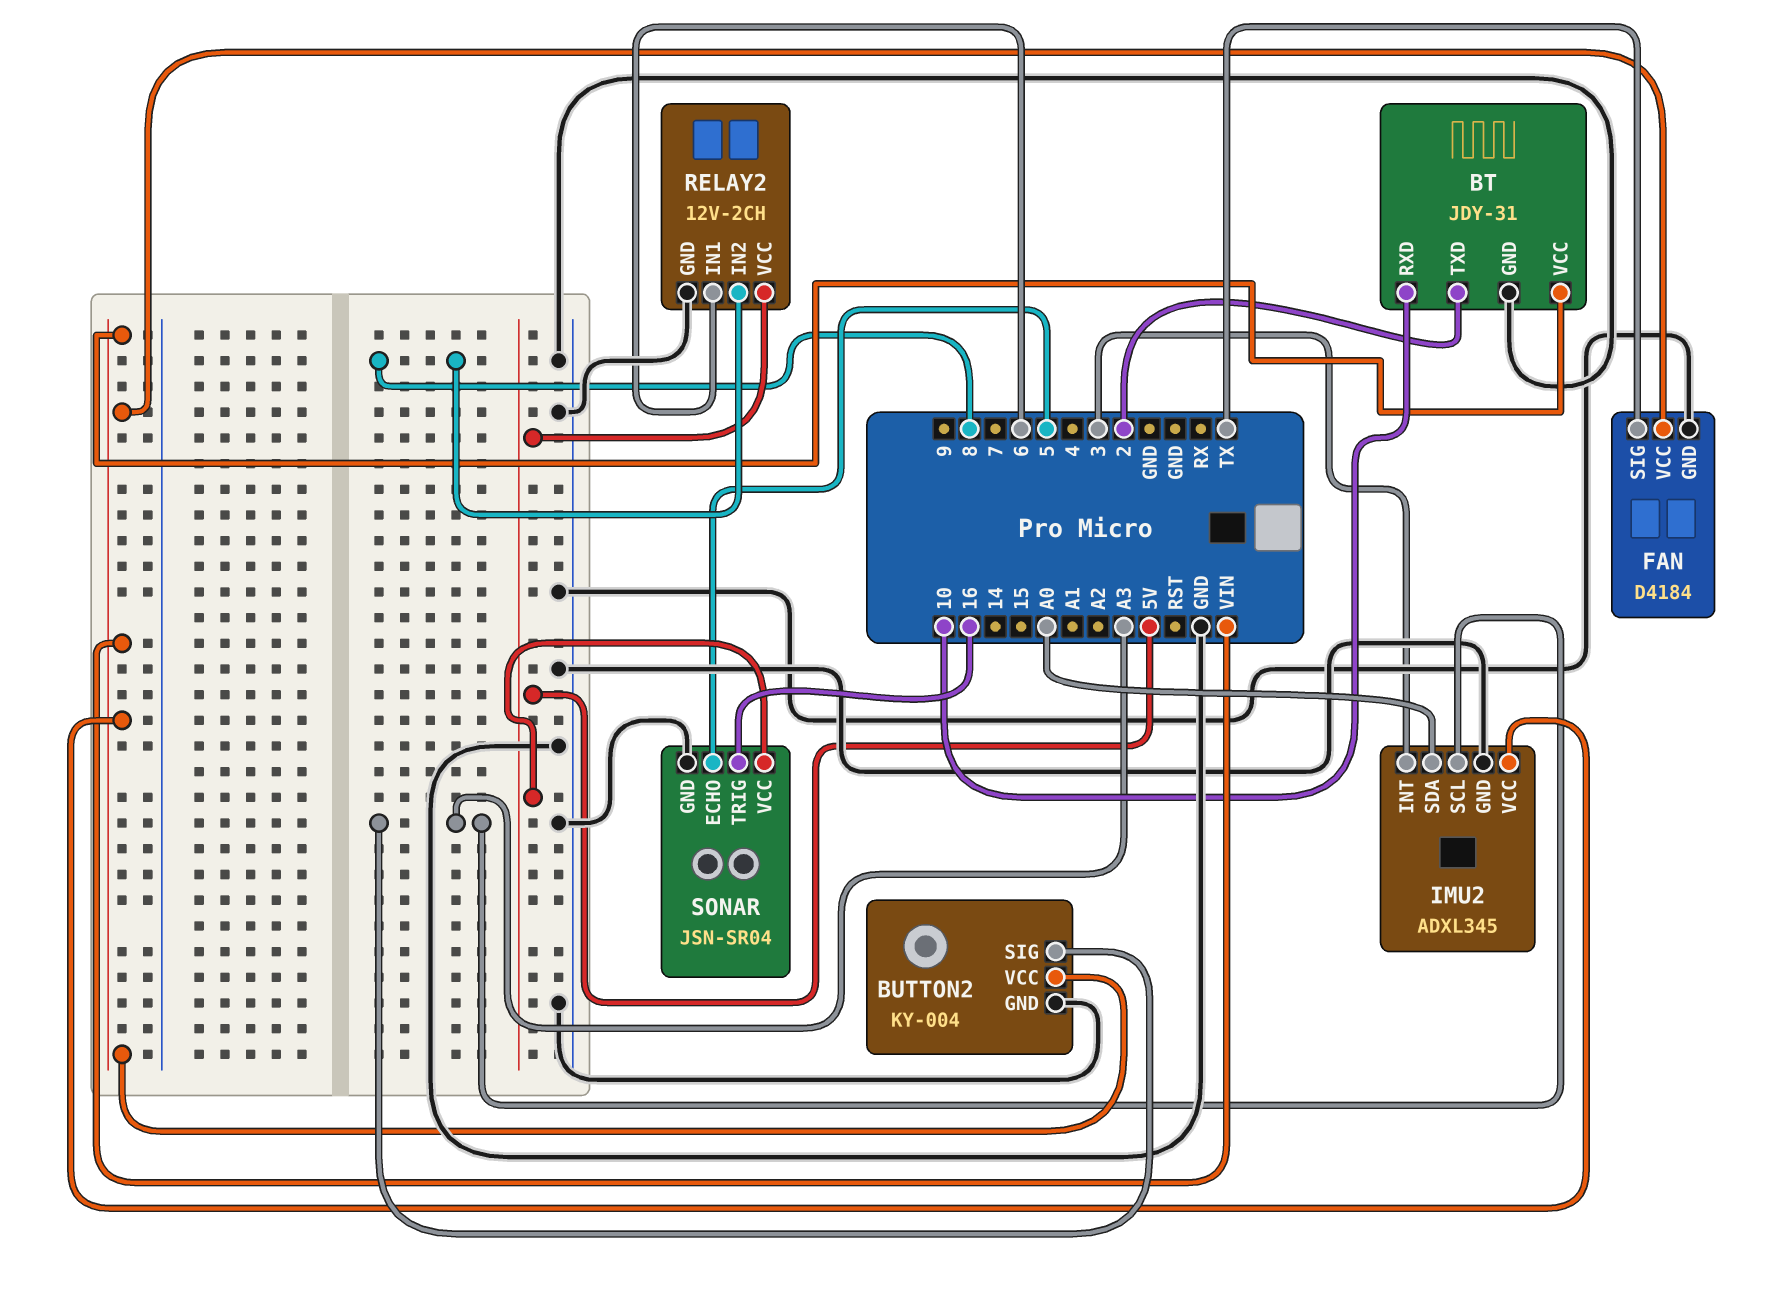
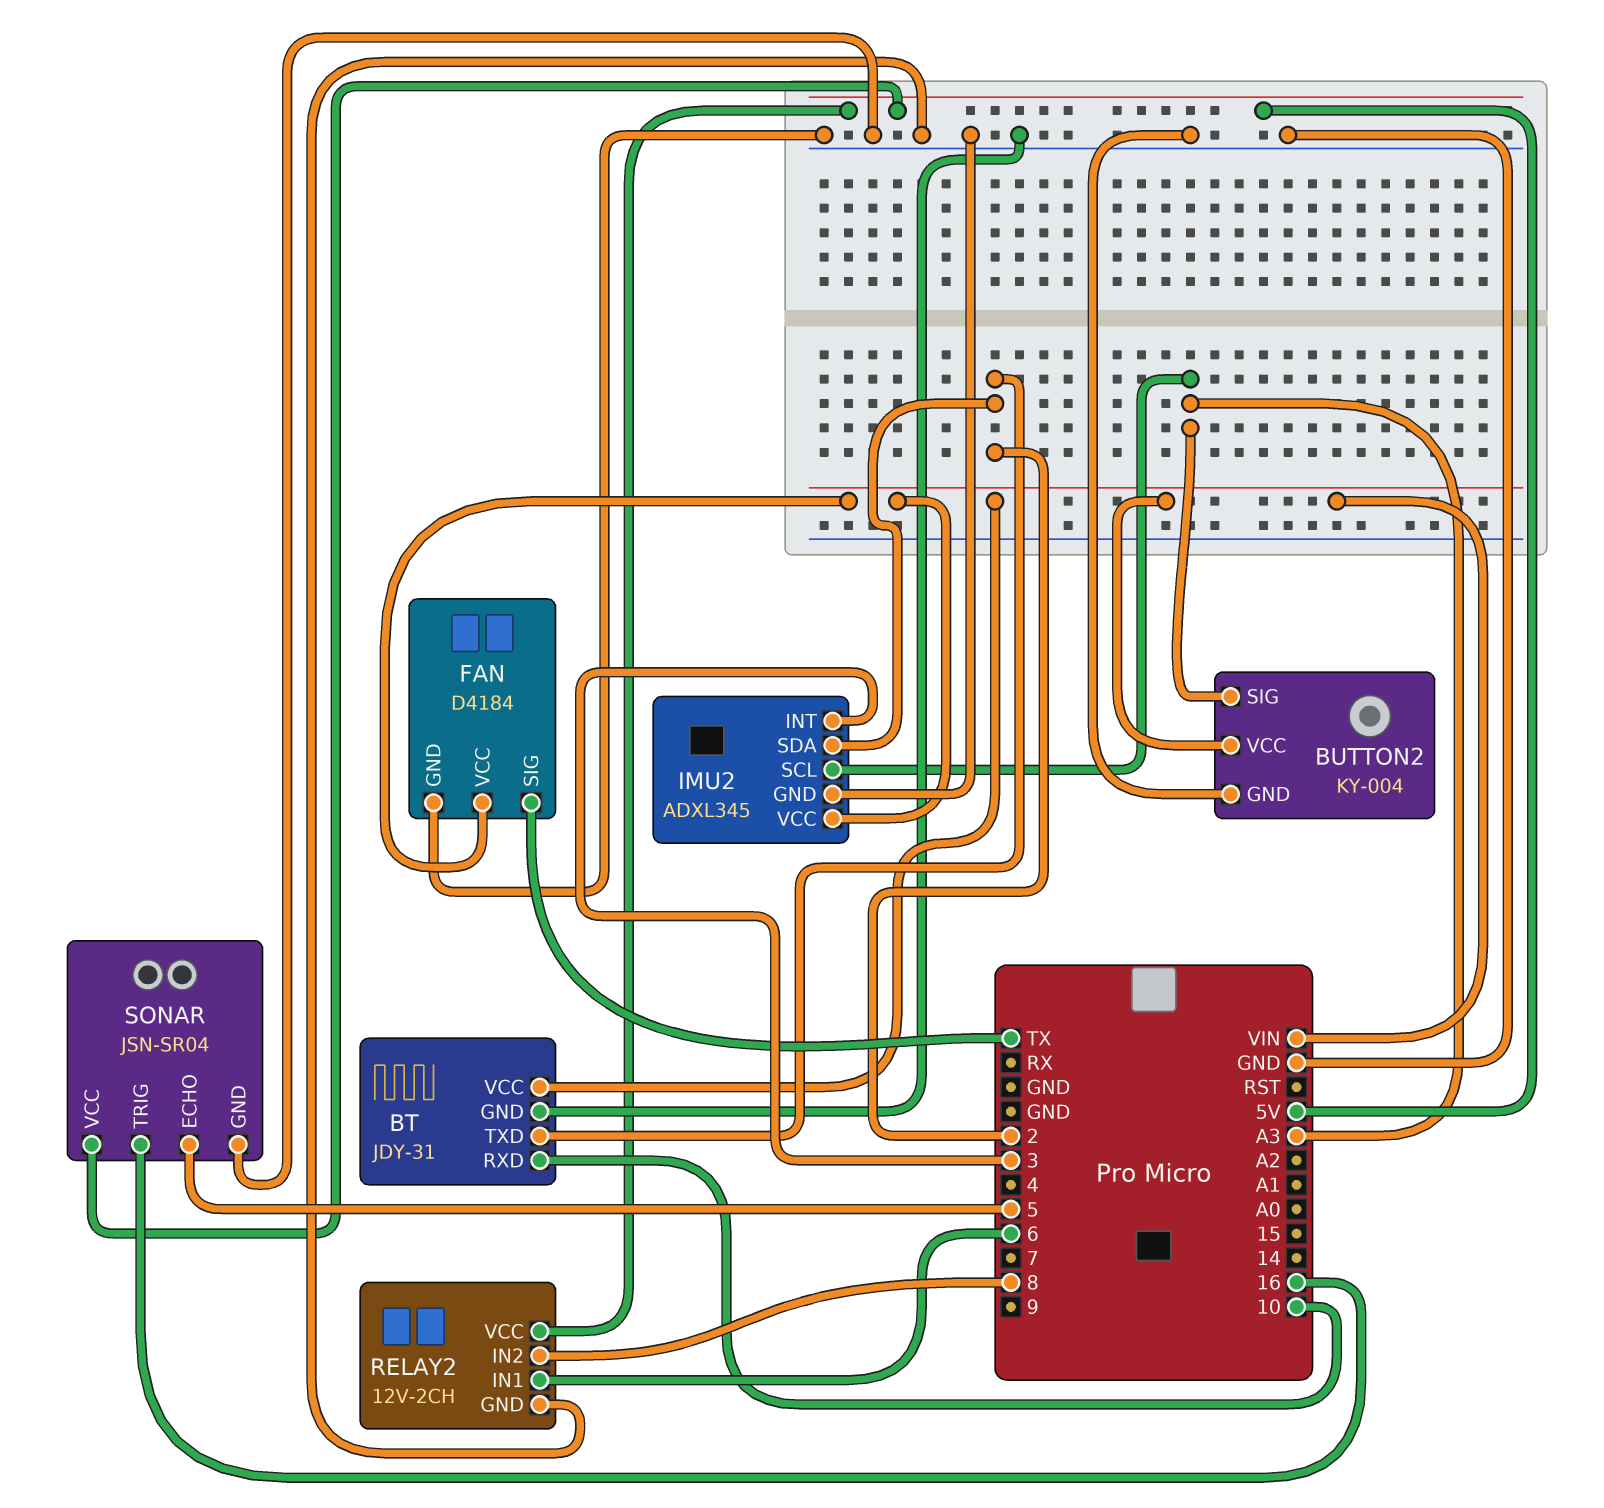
IMU2 pin SDA: A0 -> 2

